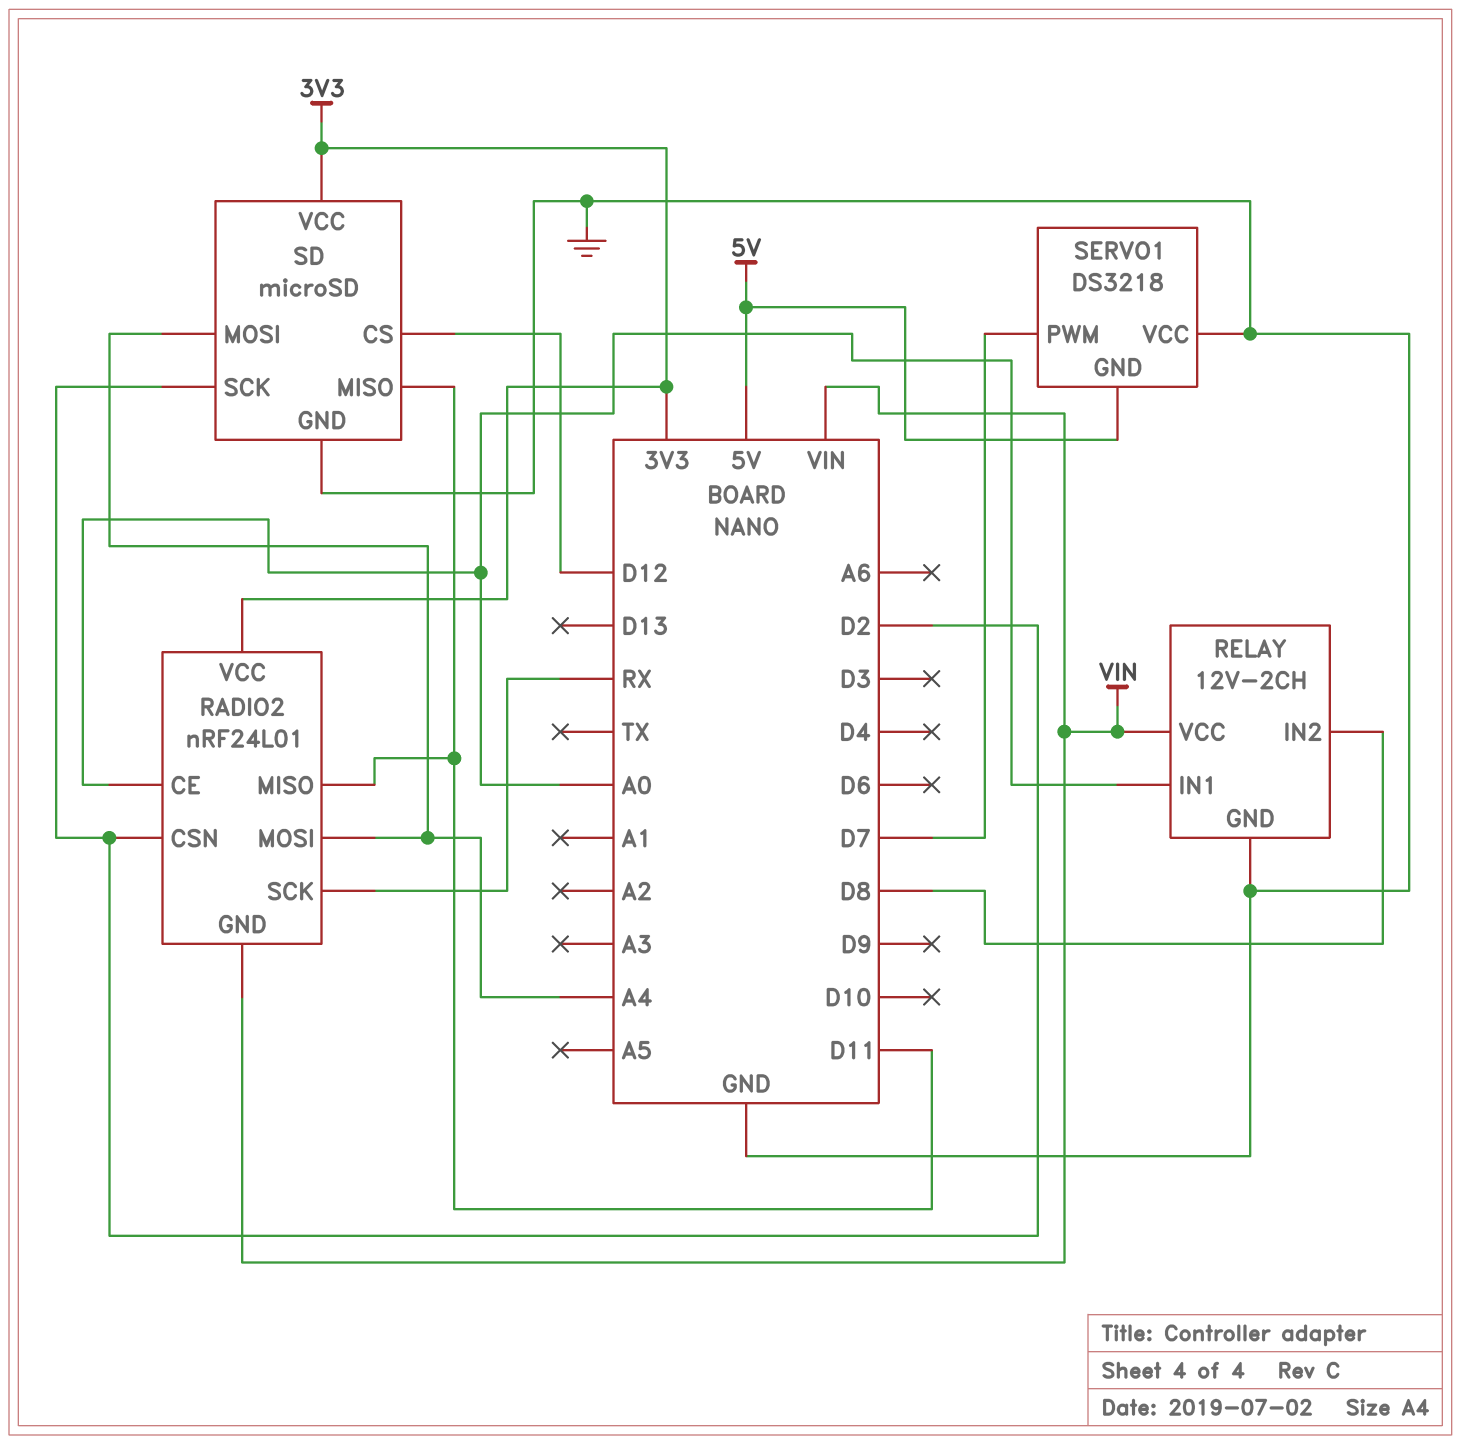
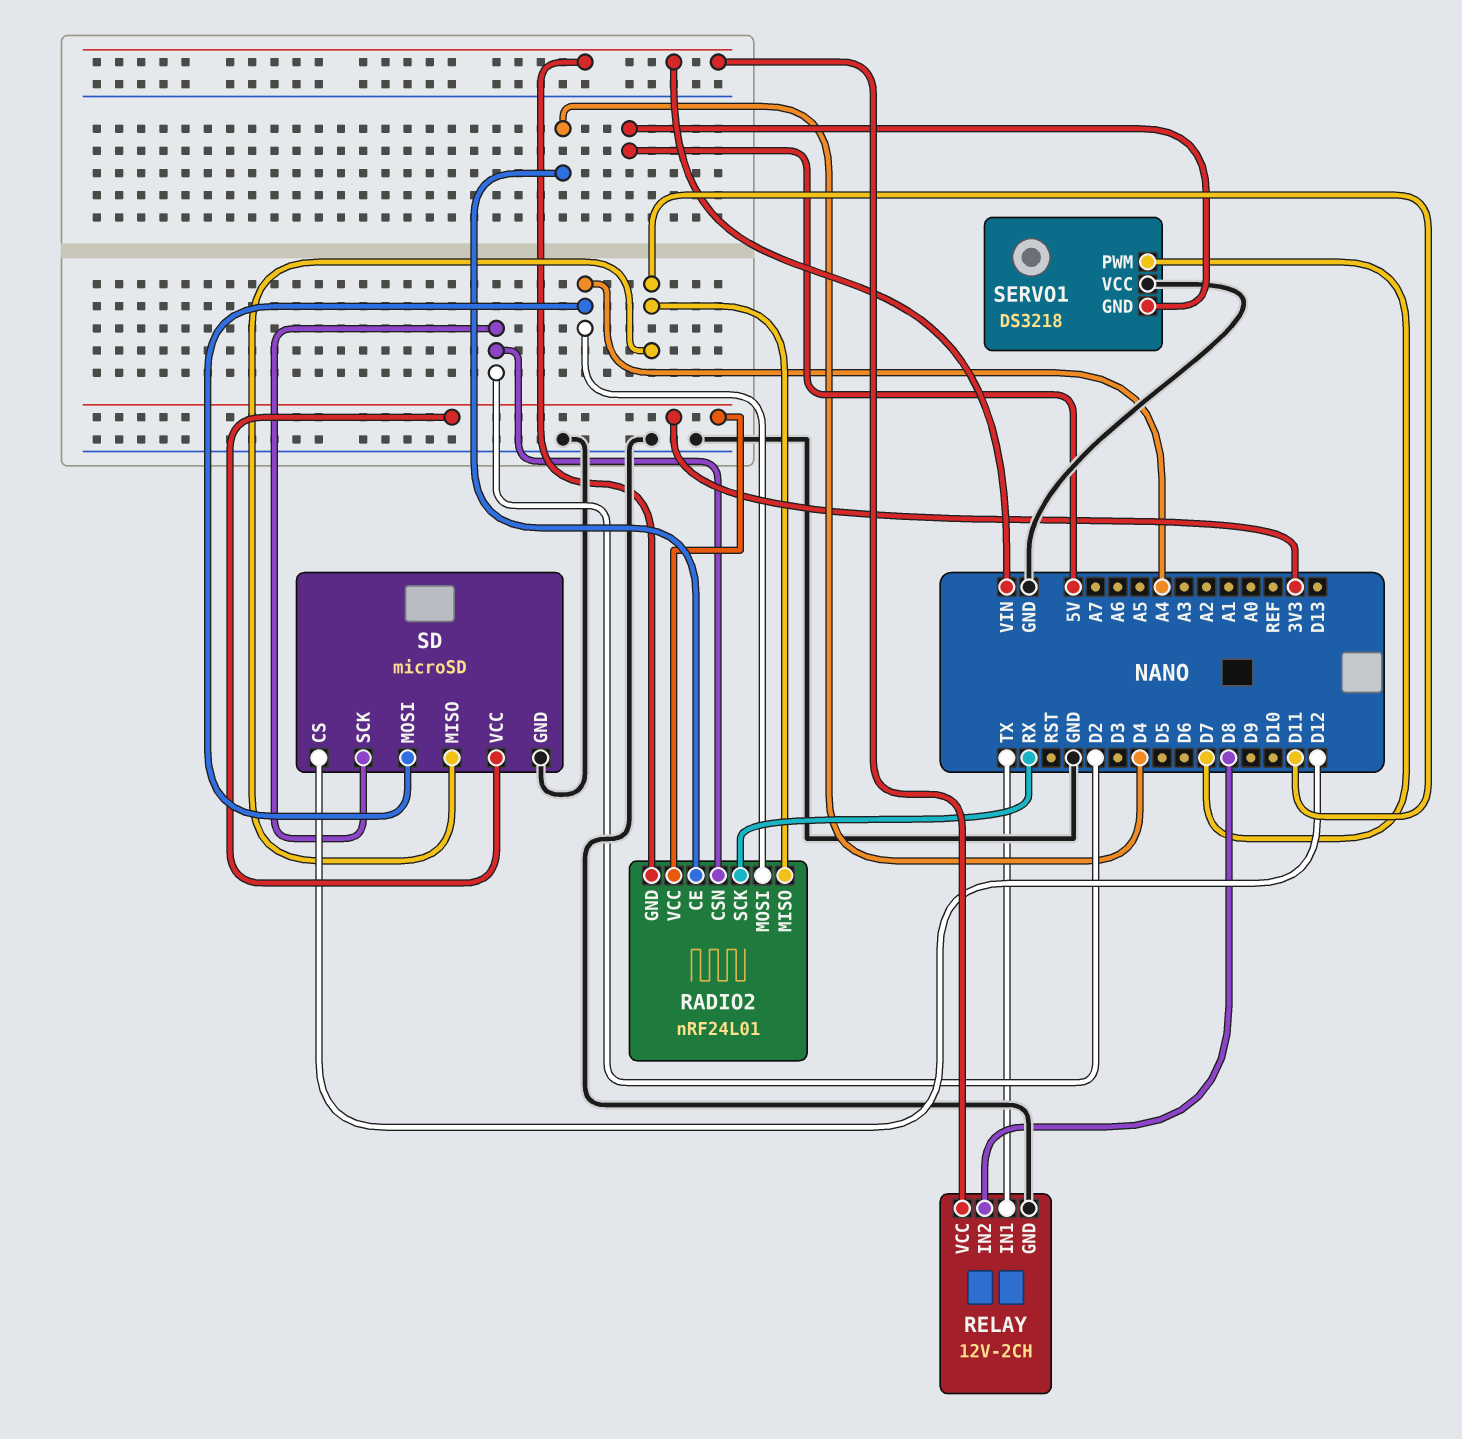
RADIO2 pin CE: A0 -> D4
RELAY pin IN1: A0 -> TX

